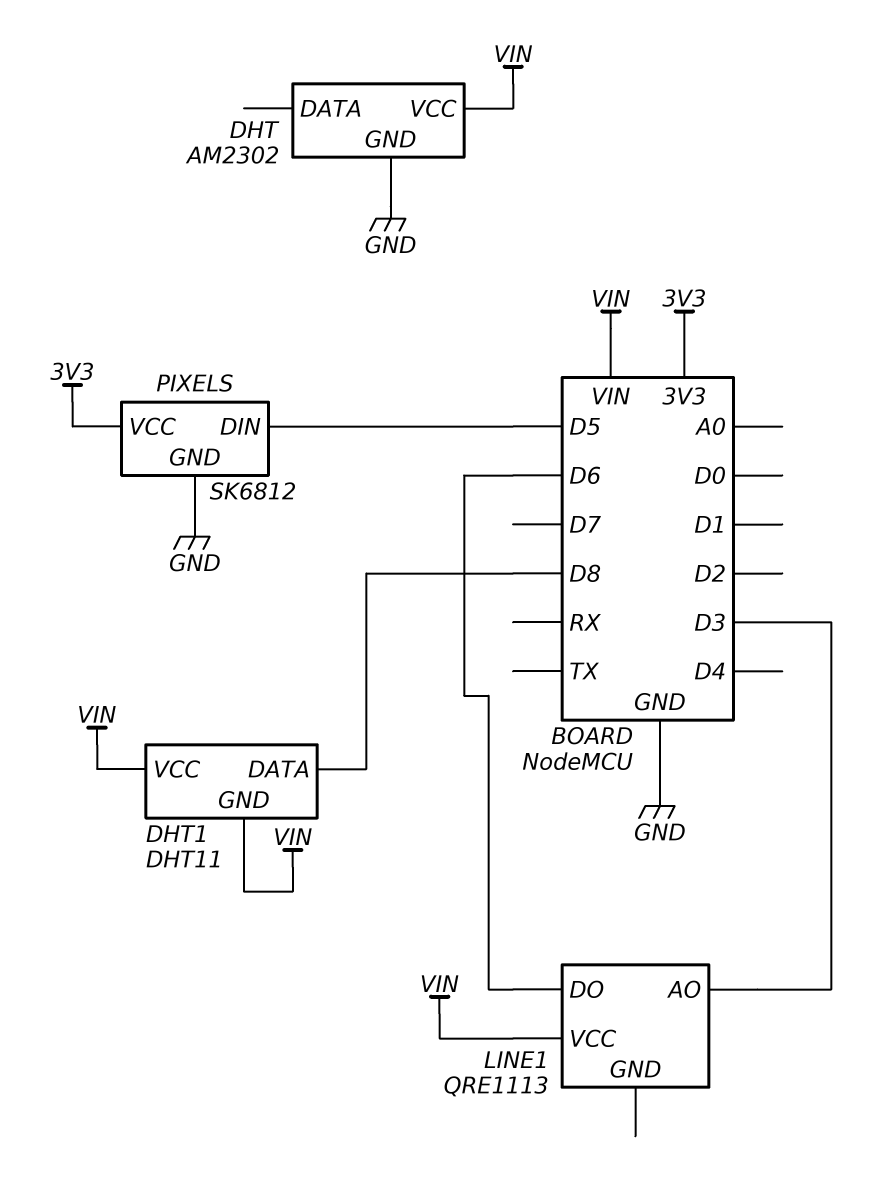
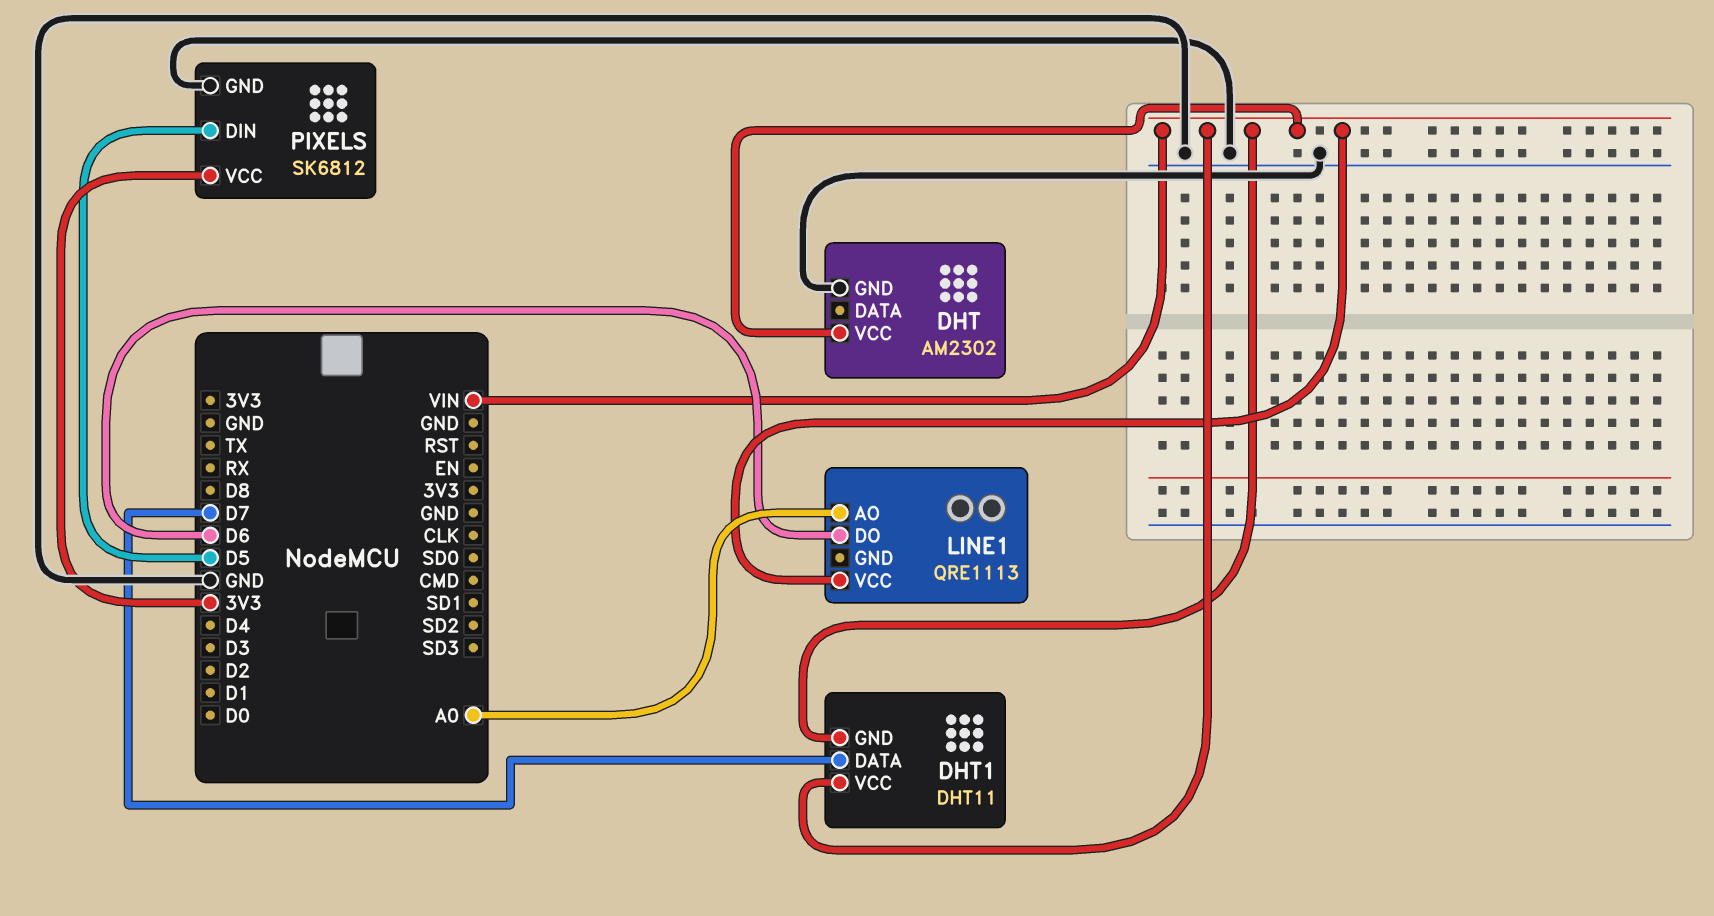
DHT1 pin DATA: D8 -> D7
LINE1 pin AO: D3 -> A0

